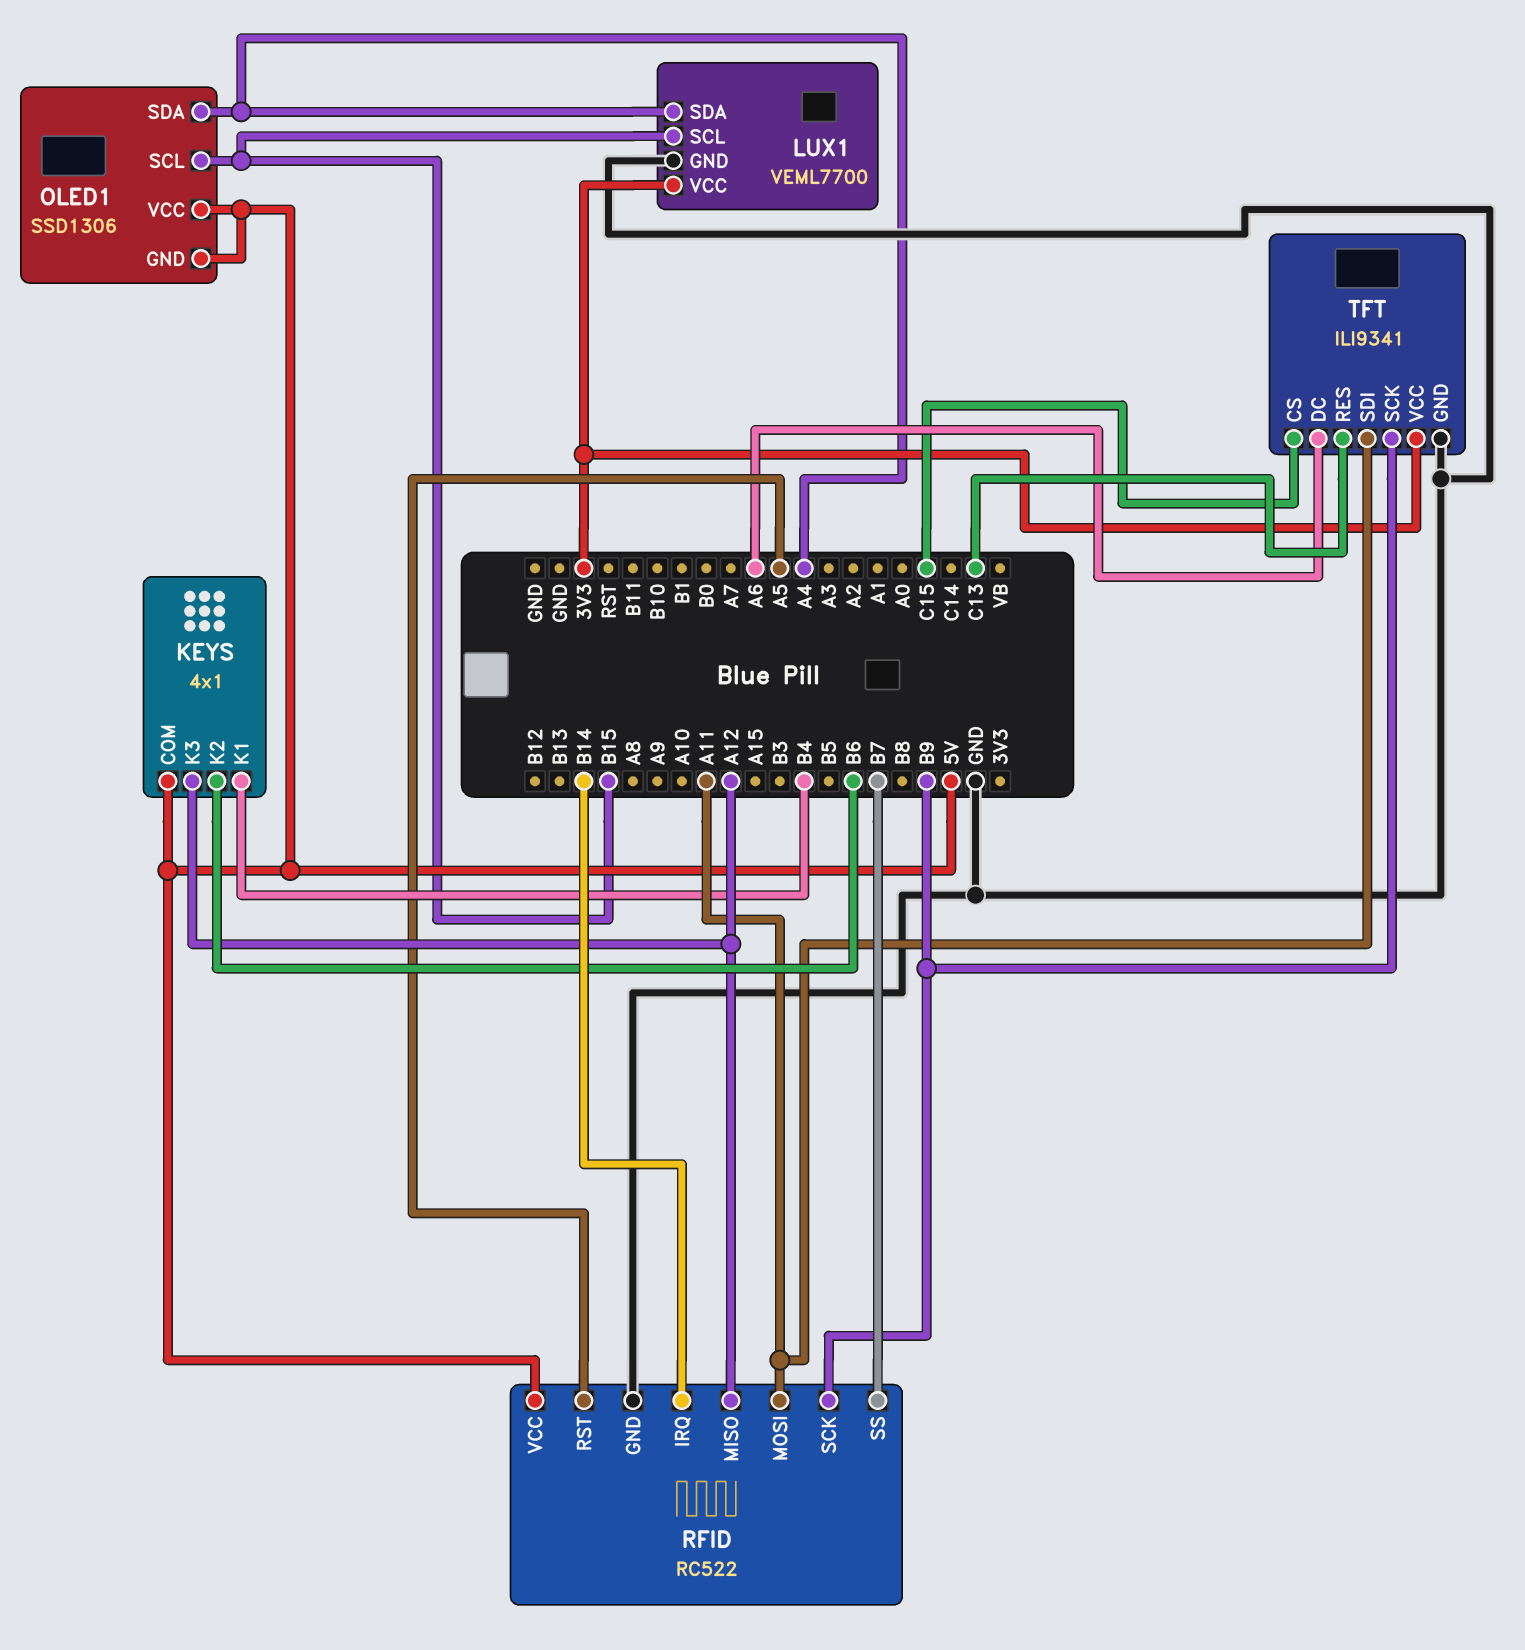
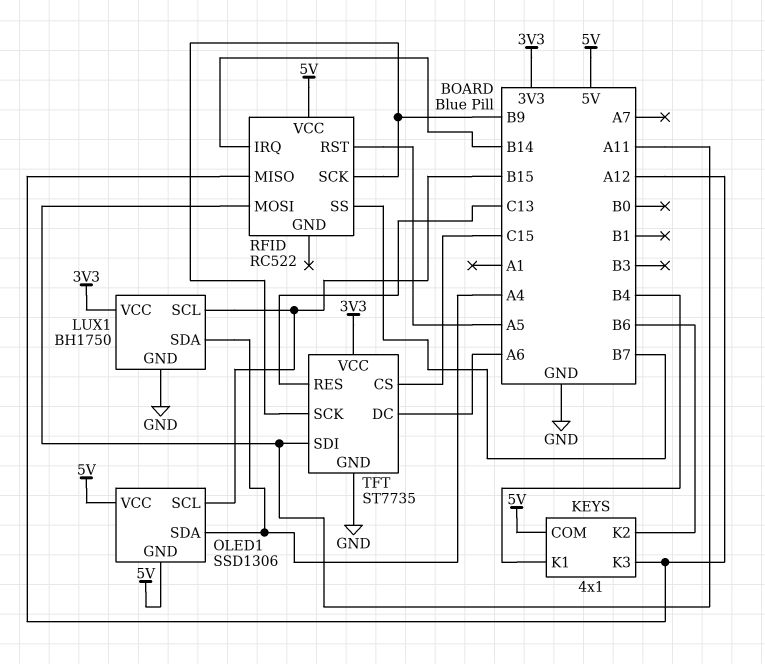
LUX1: VEML7700 -> BH1750
RFID pin GND: GND -> none
TFT: ILI9341 -> ST7735

